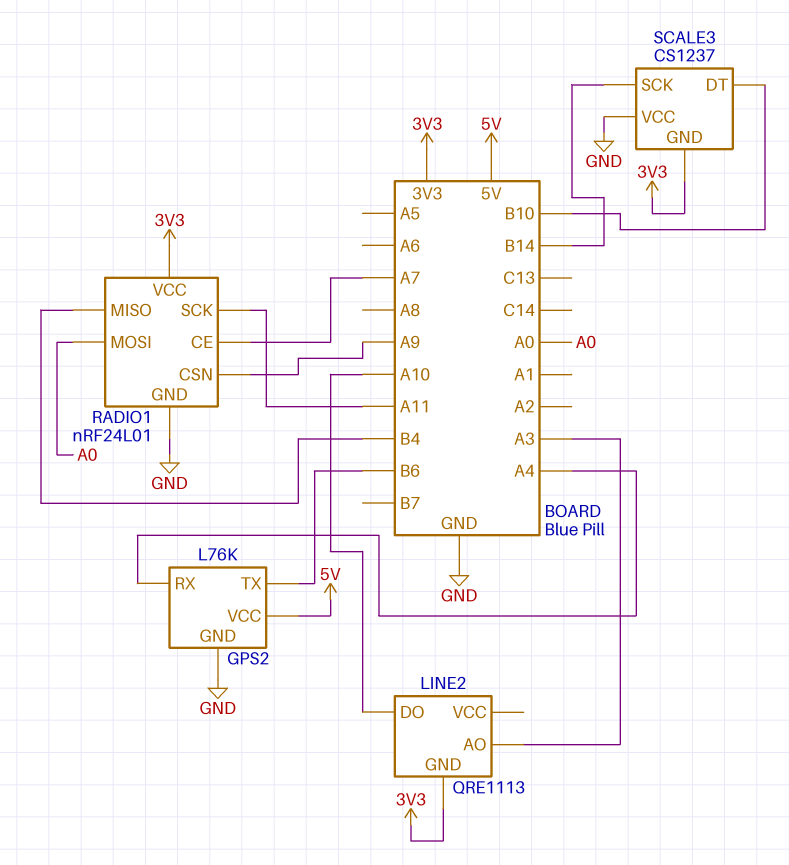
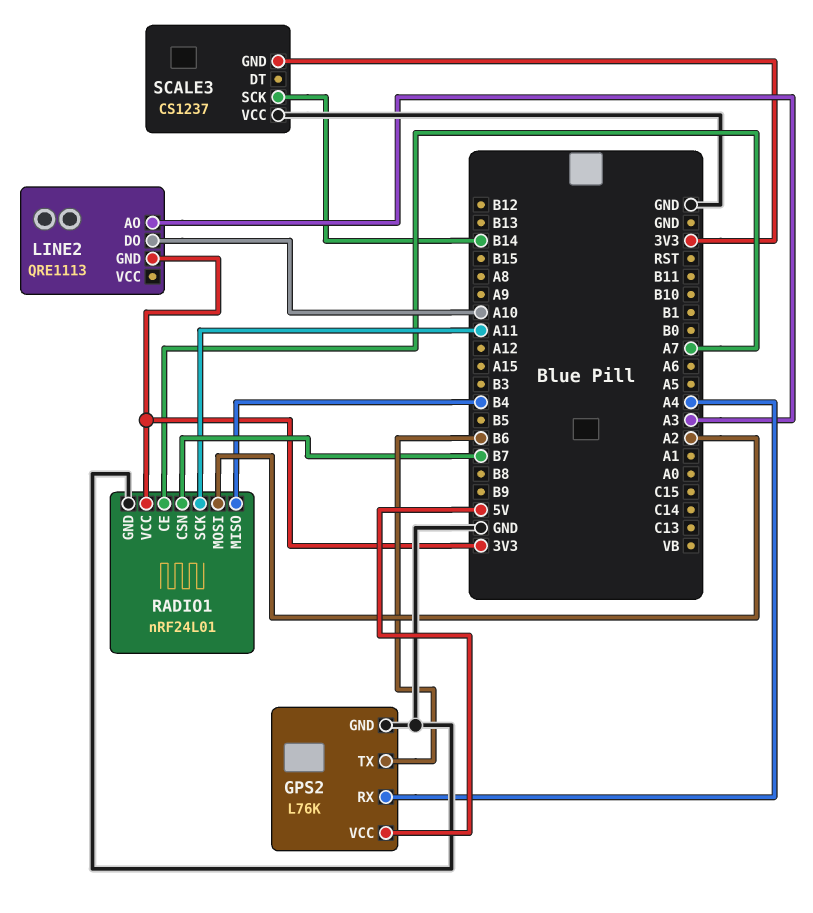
RADIO1 pin CSN: A9 -> B7
RADIO1 pin MOSI: A0 -> A2
SCALE3 pin DT: B10 -> none

